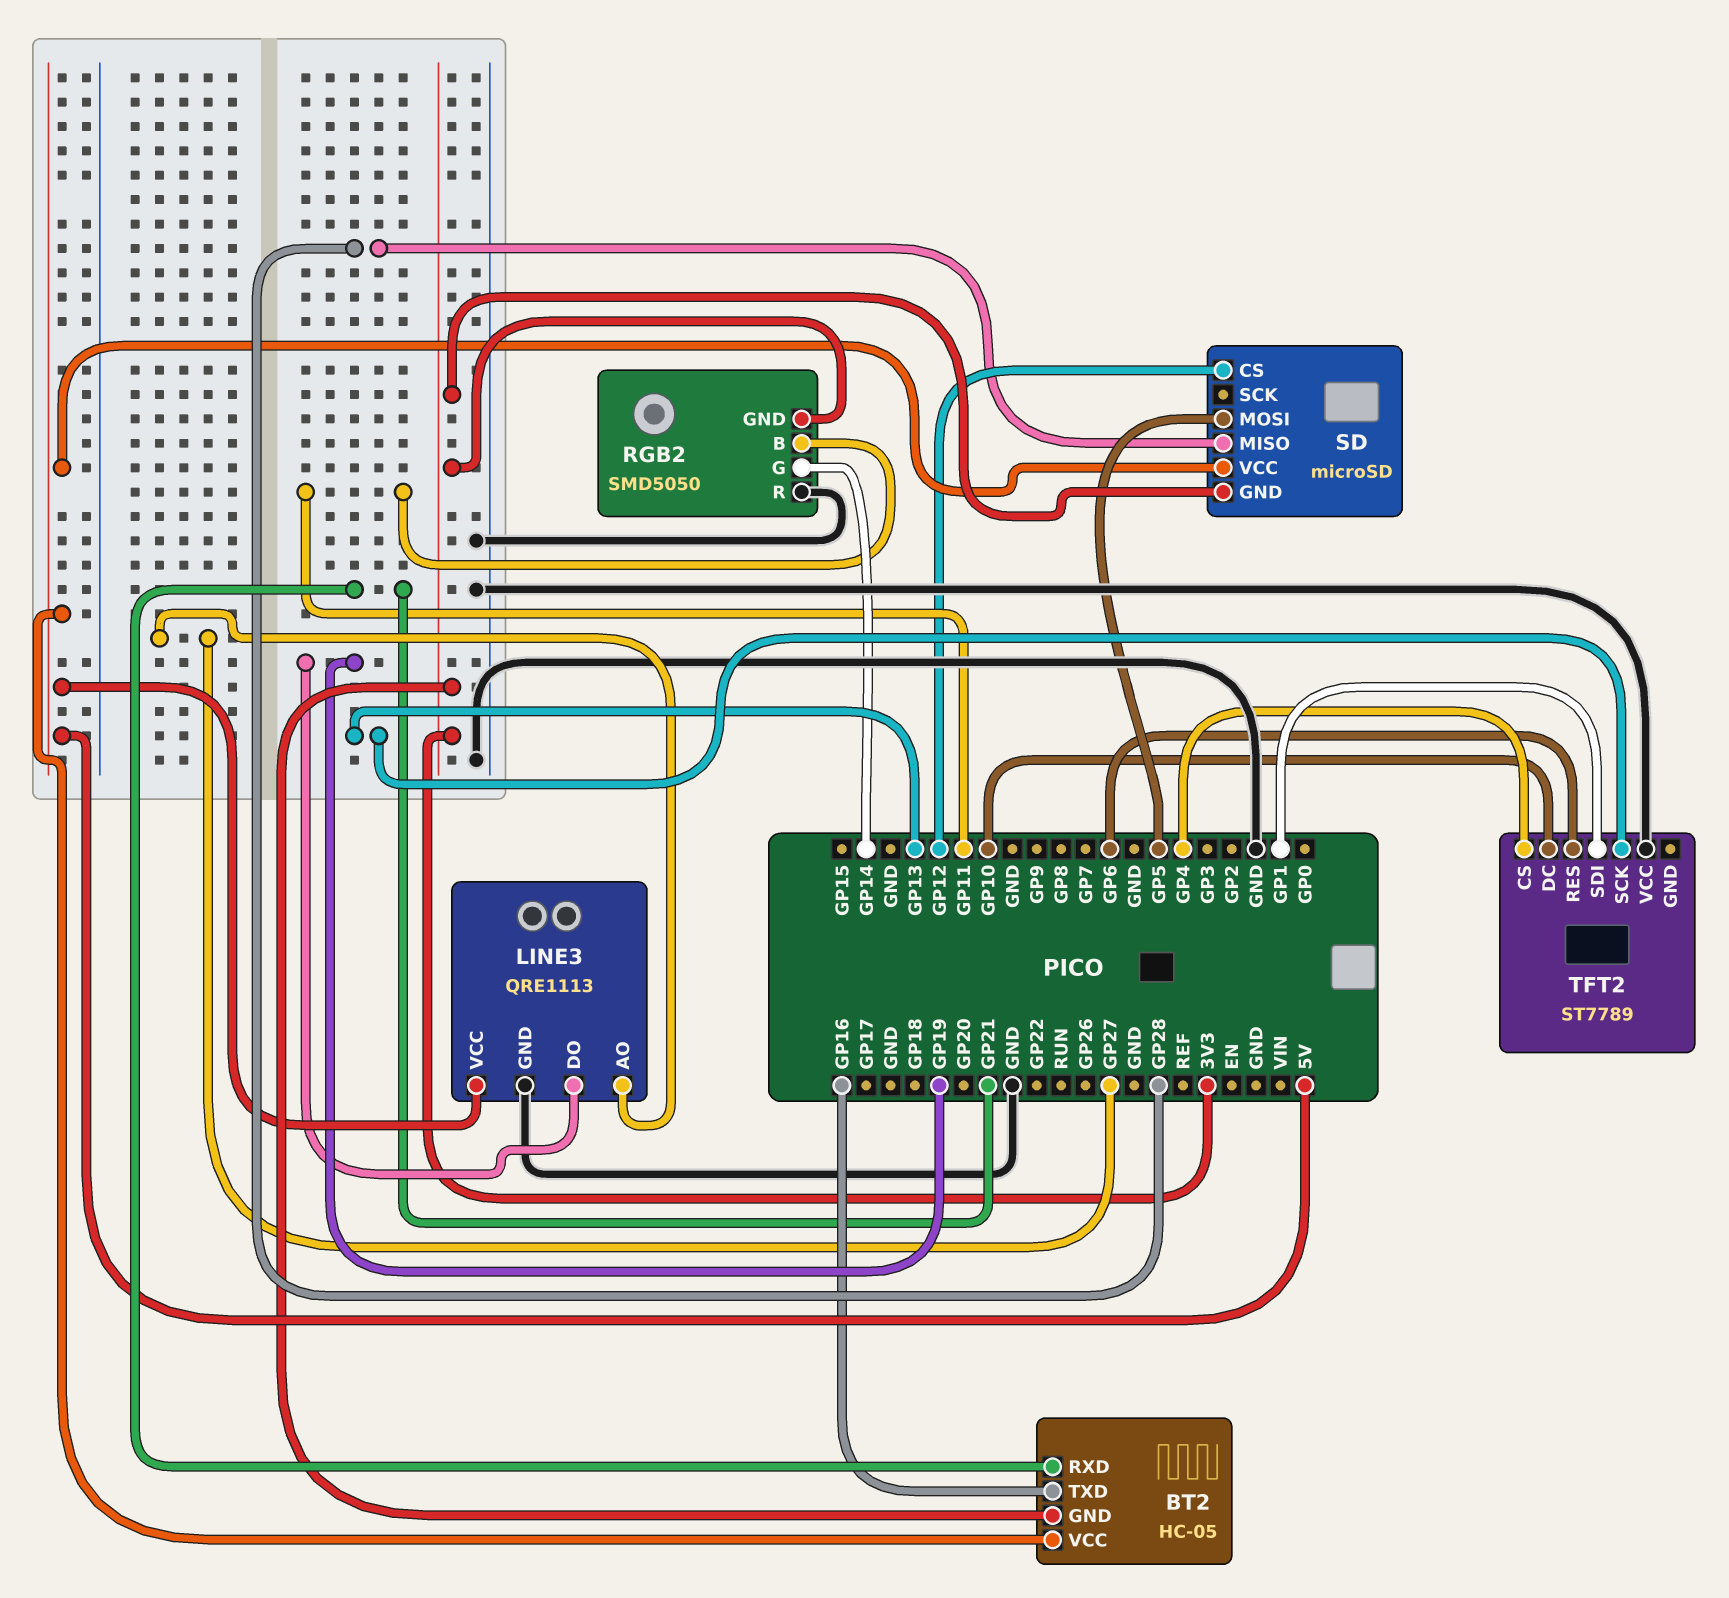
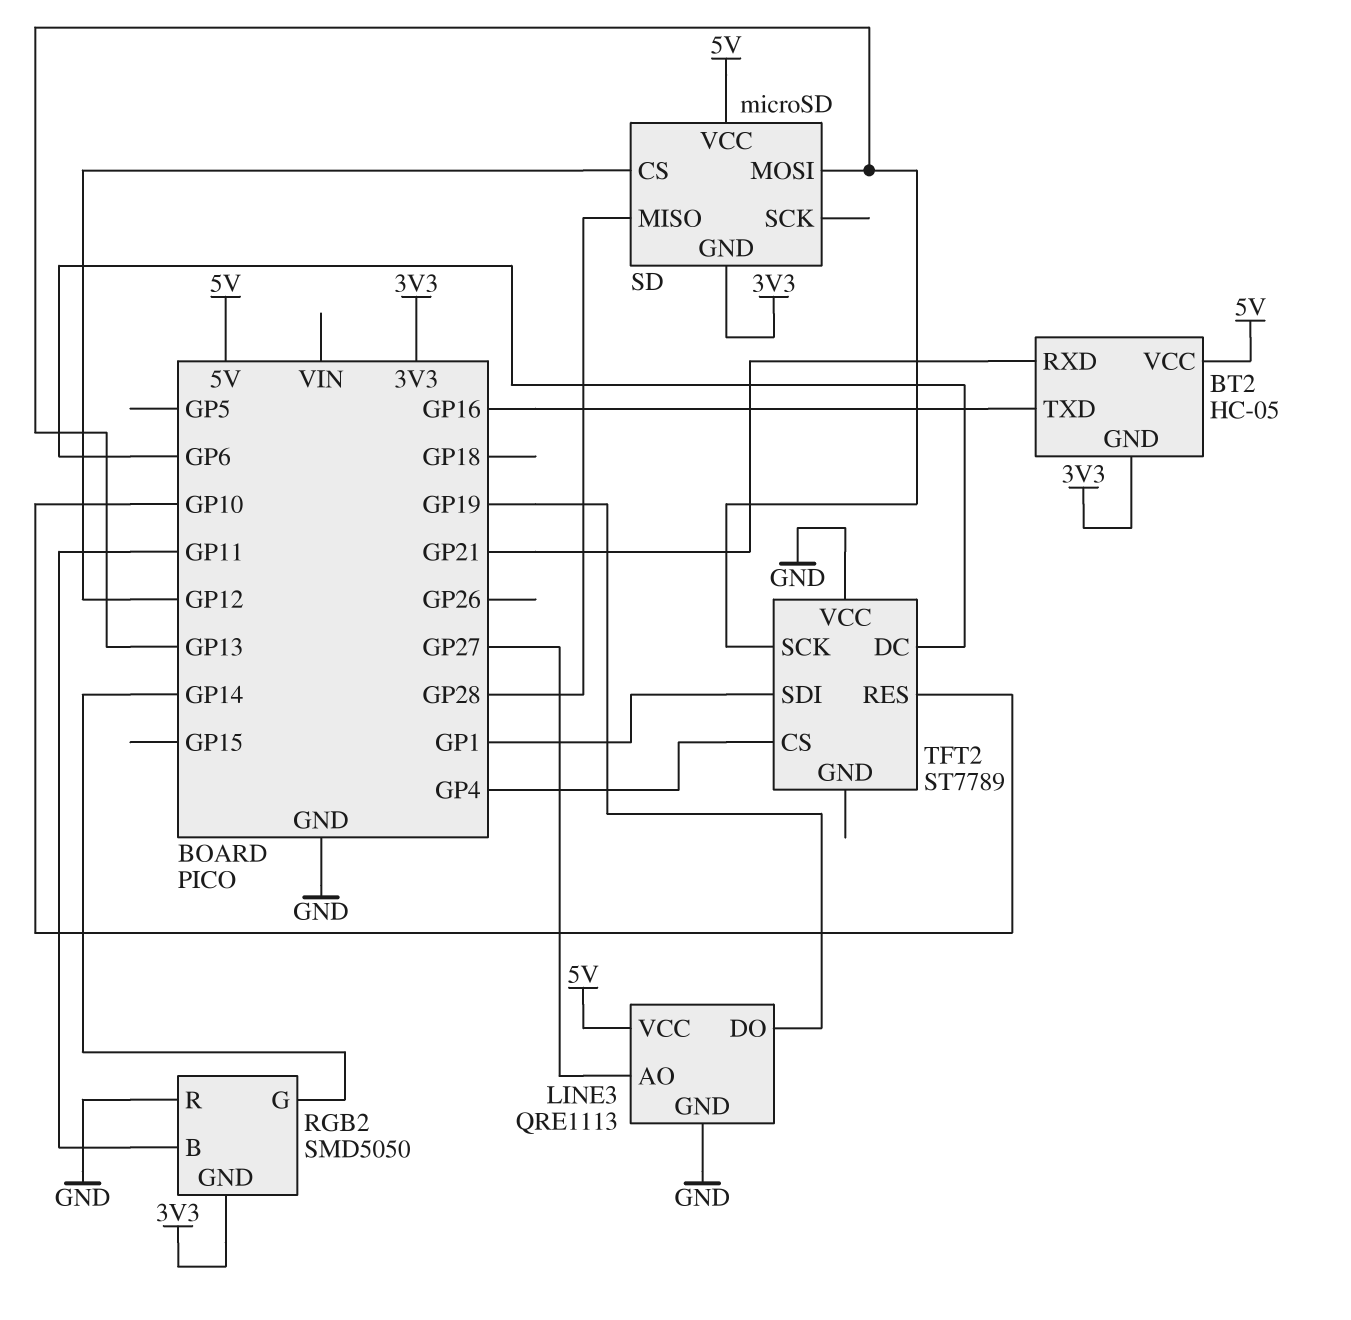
SD pin MOSI: GP5 -> GP13
TFT2 pin DC: GP10 -> GP6
TFT2 pin RES: GP6 -> GP10

